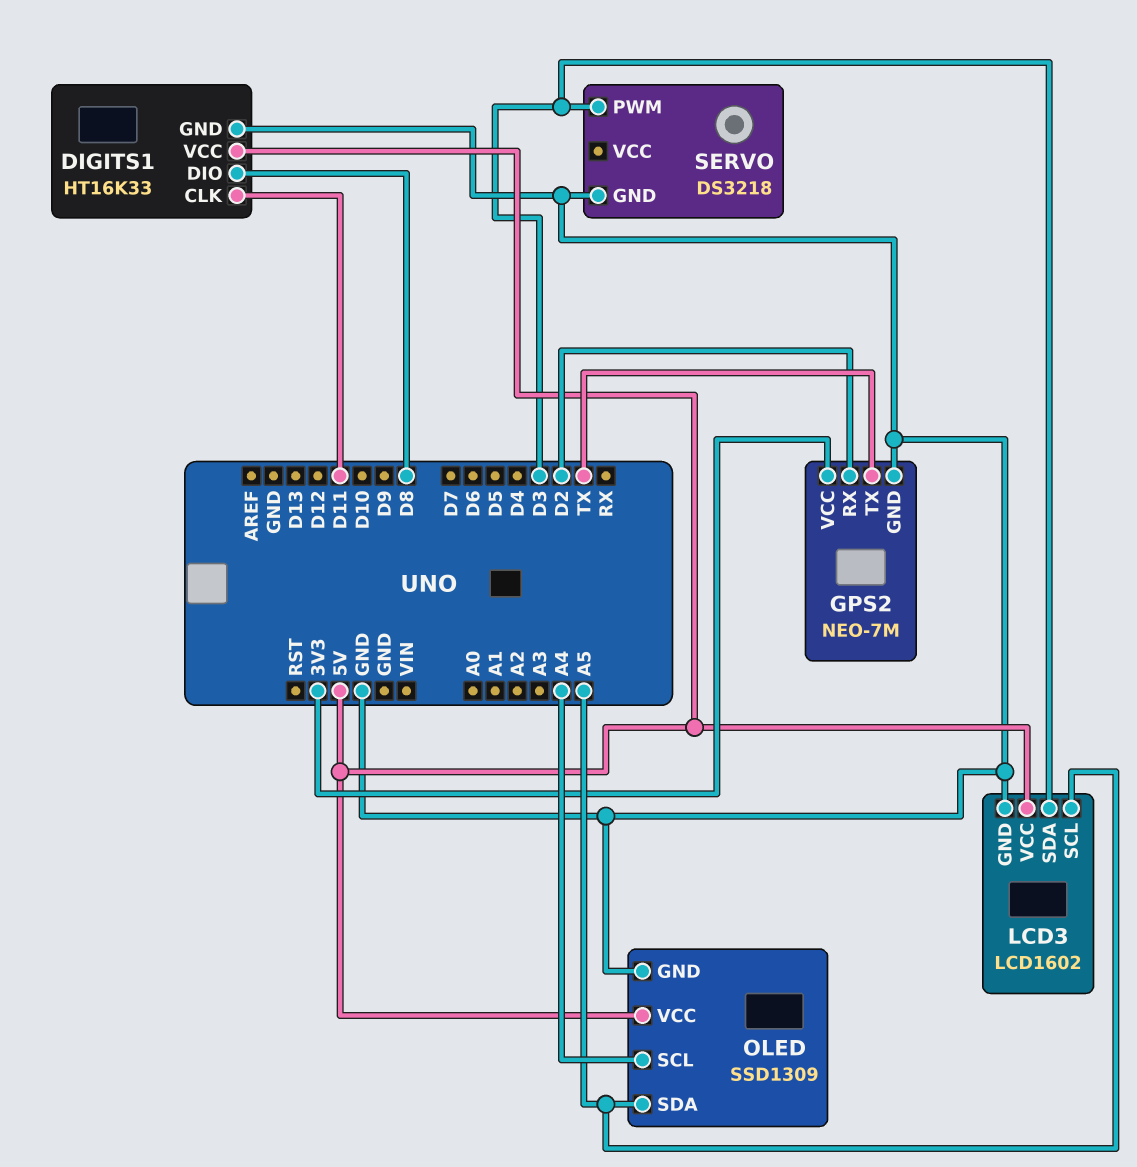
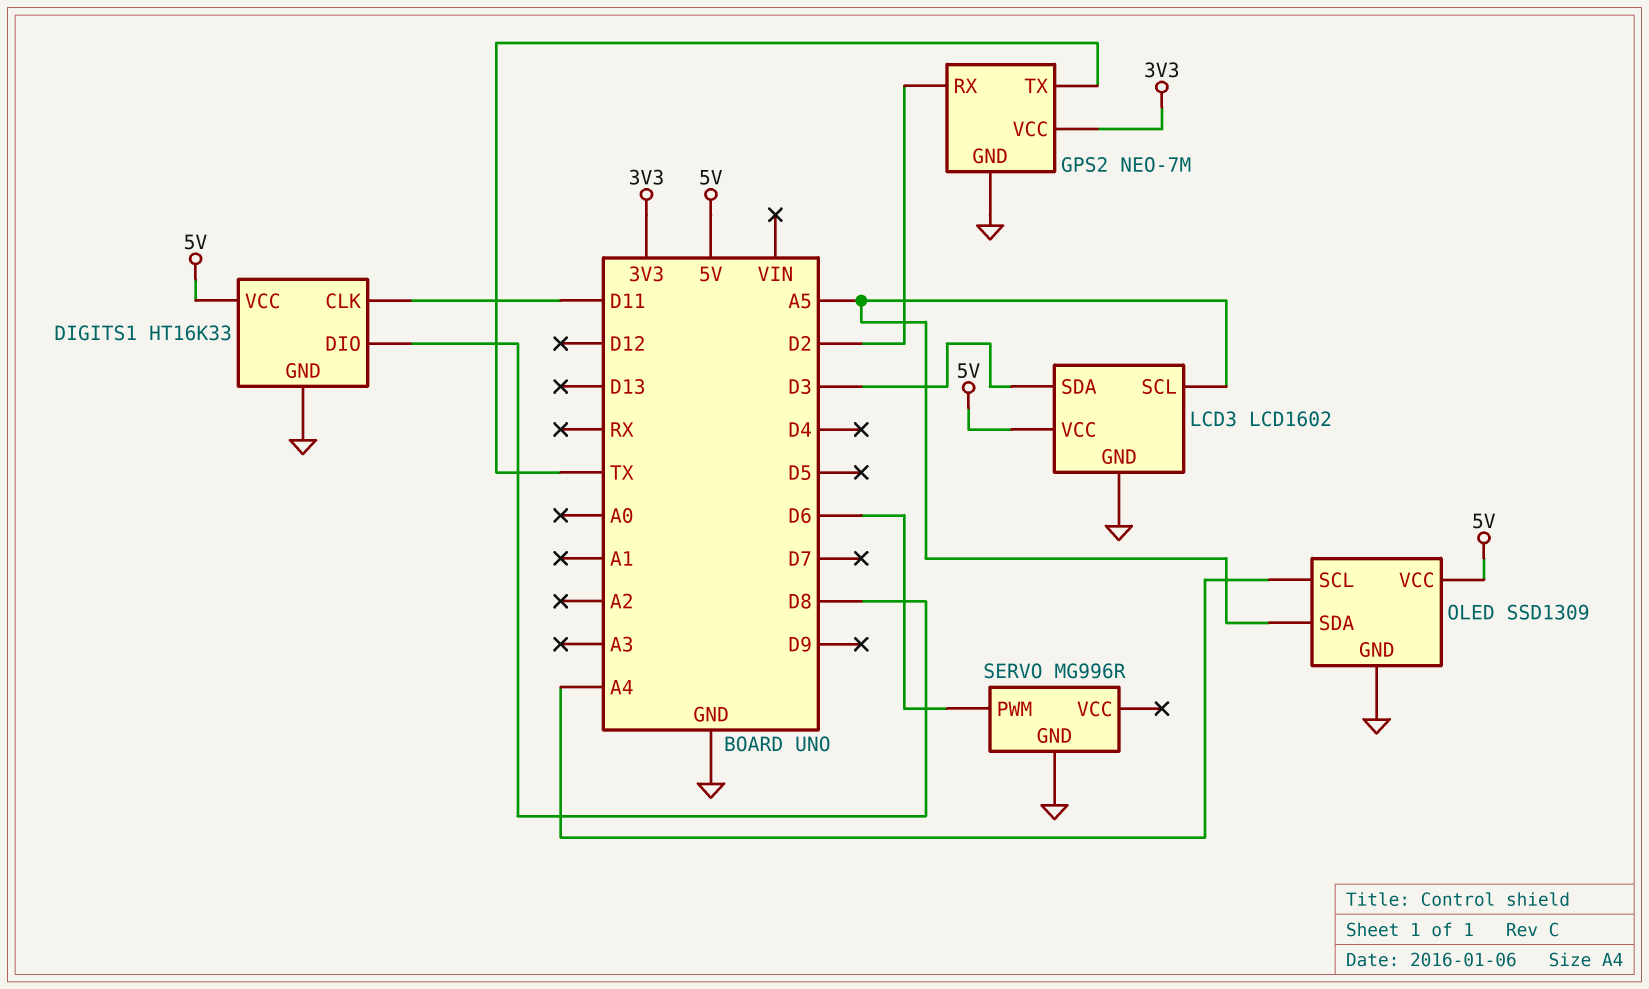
SERVO: DS3218 -> MG996R
SERVO pin PWM: D3 -> D6

